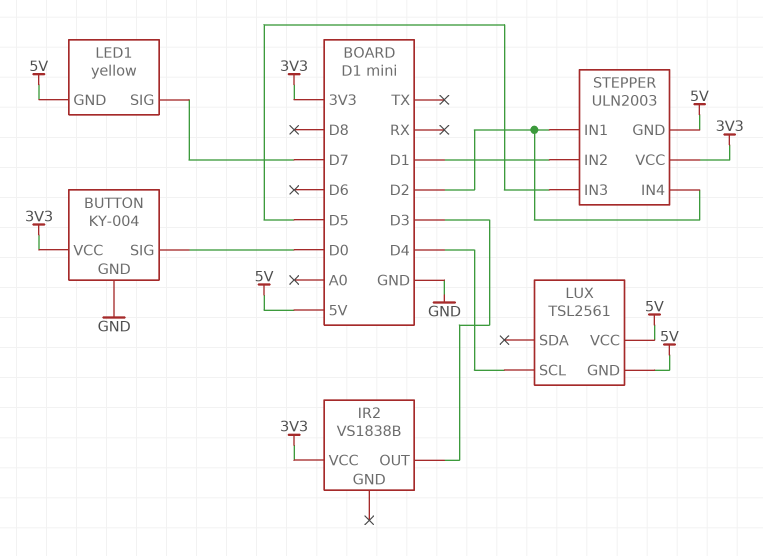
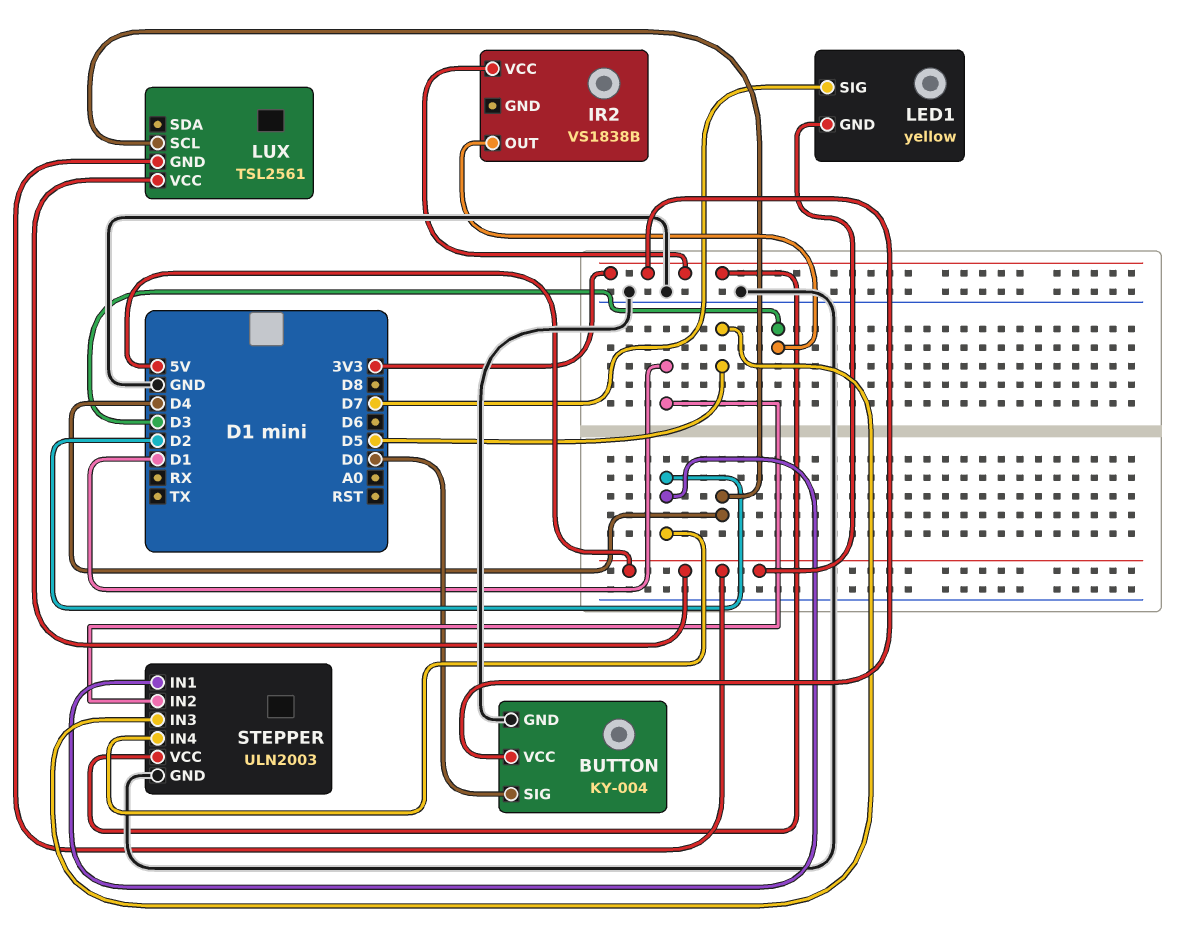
STEPPER pin GND: 5V -> GND

